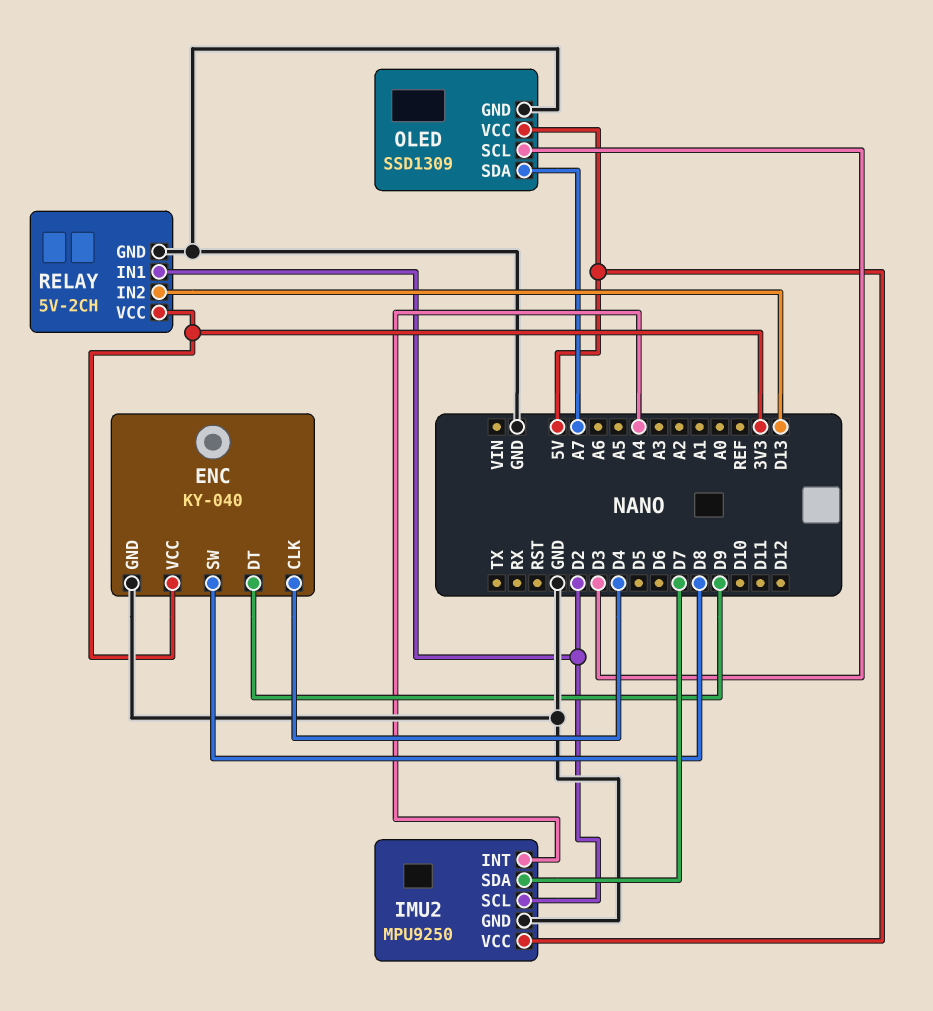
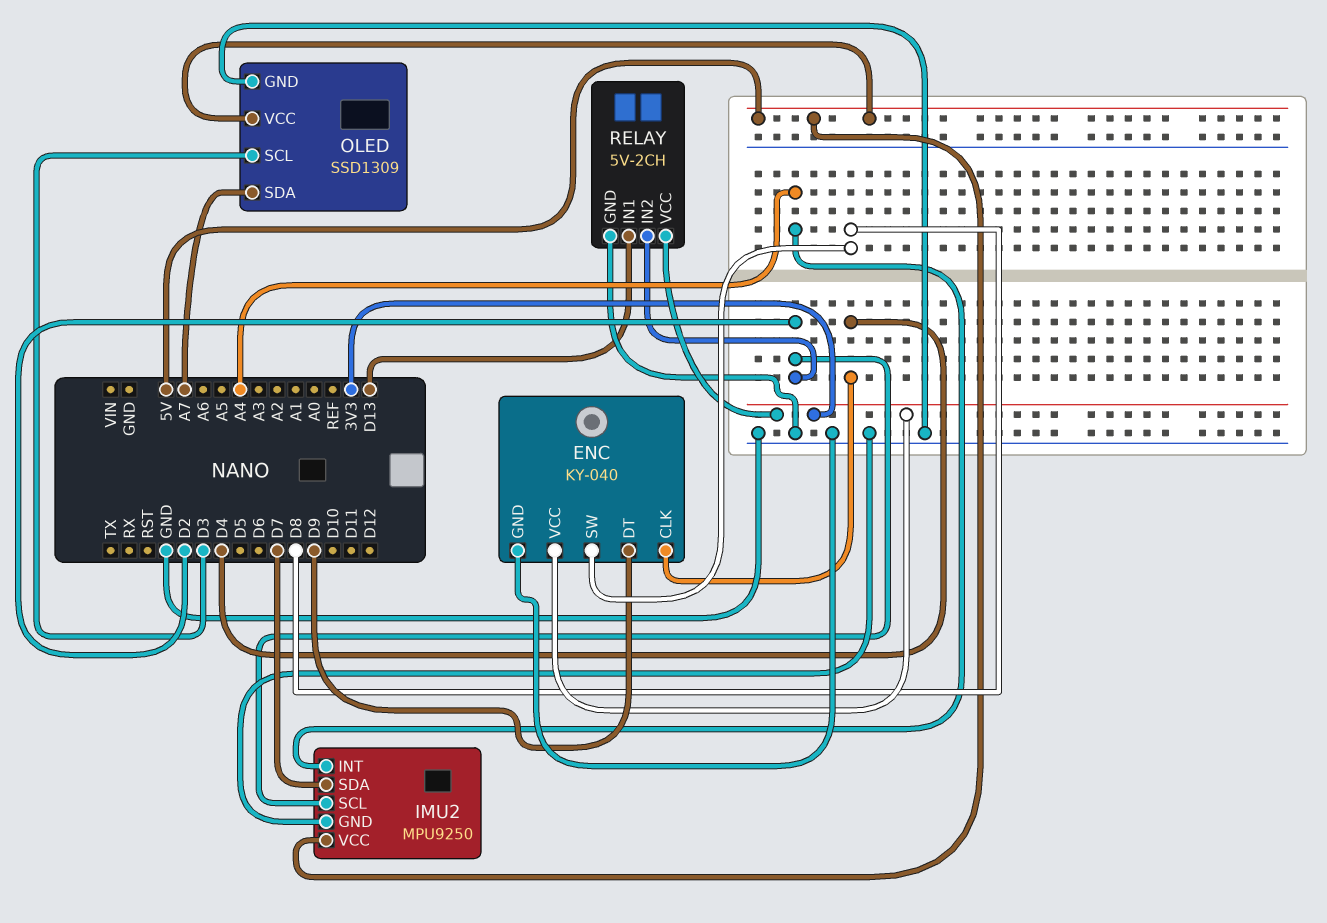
RELAY pin IN1: D2 -> D13
RELAY pin IN2: D13 -> D2

